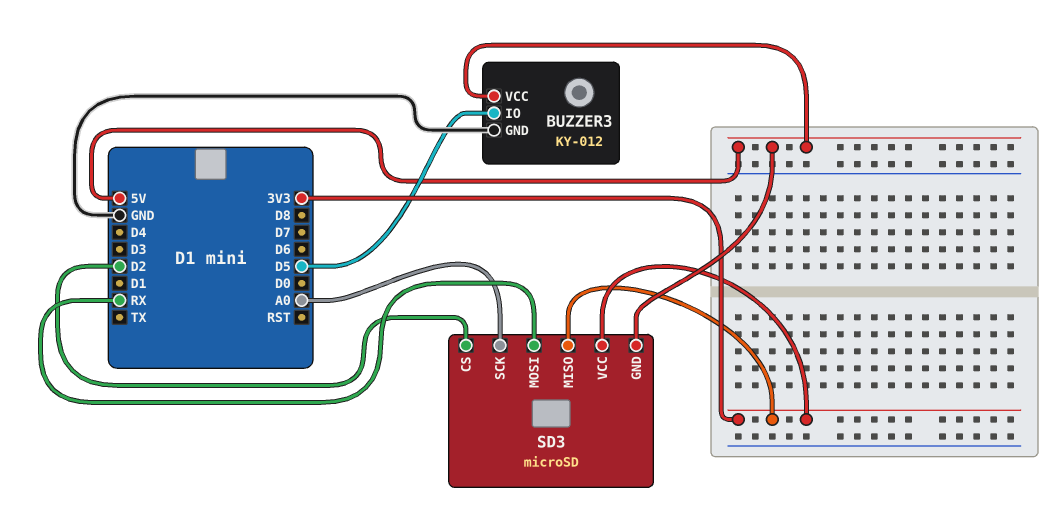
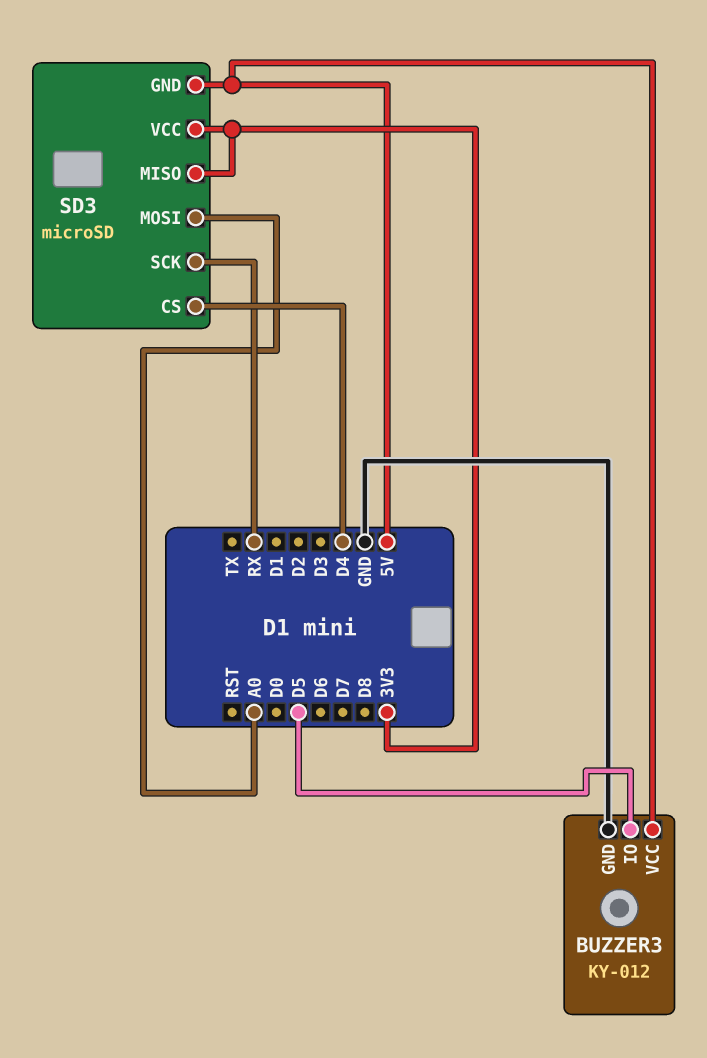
SD3 pin CS: D2 -> D4
SD3 pin MOSI: RX -> A0
SD3 pin SCK: A0 -> RX

